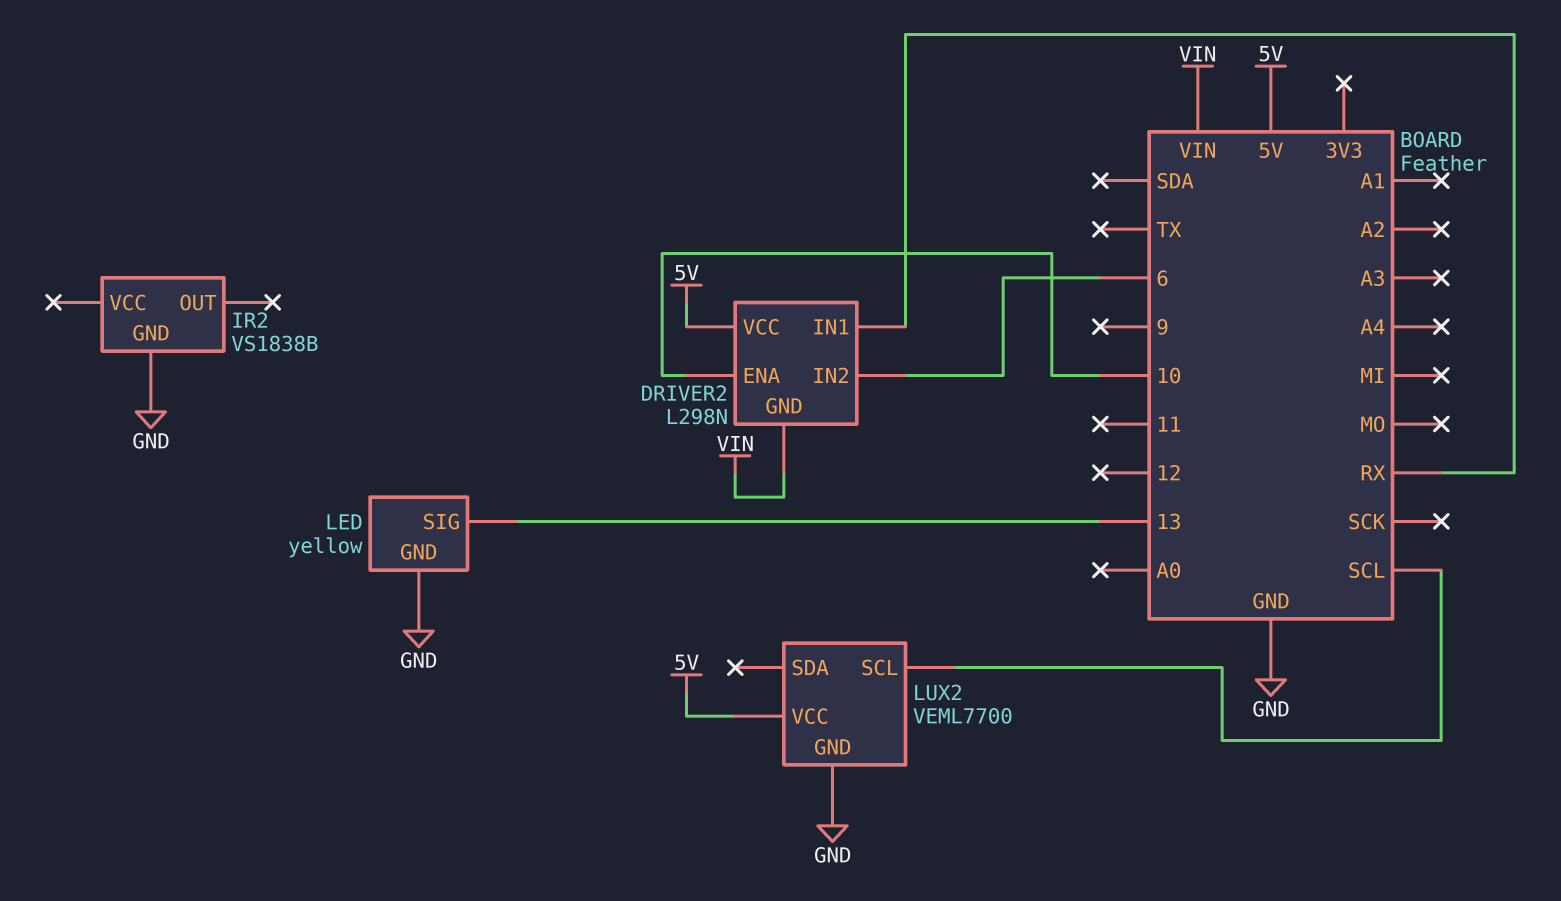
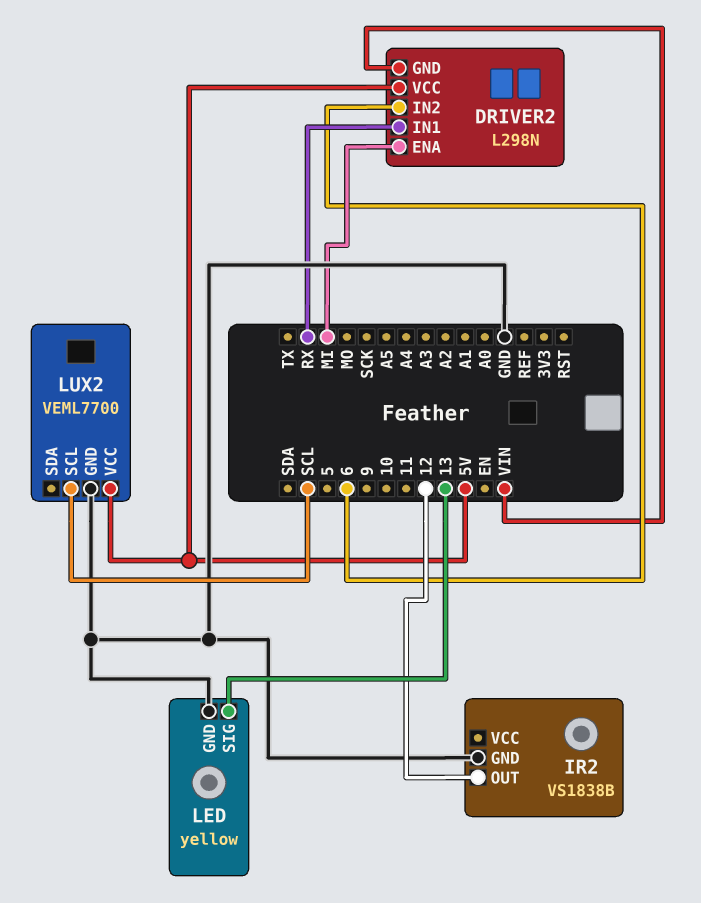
DRIVER2 pin ENA: 10 -> MI
IR2 pin OUT: none -> 12

